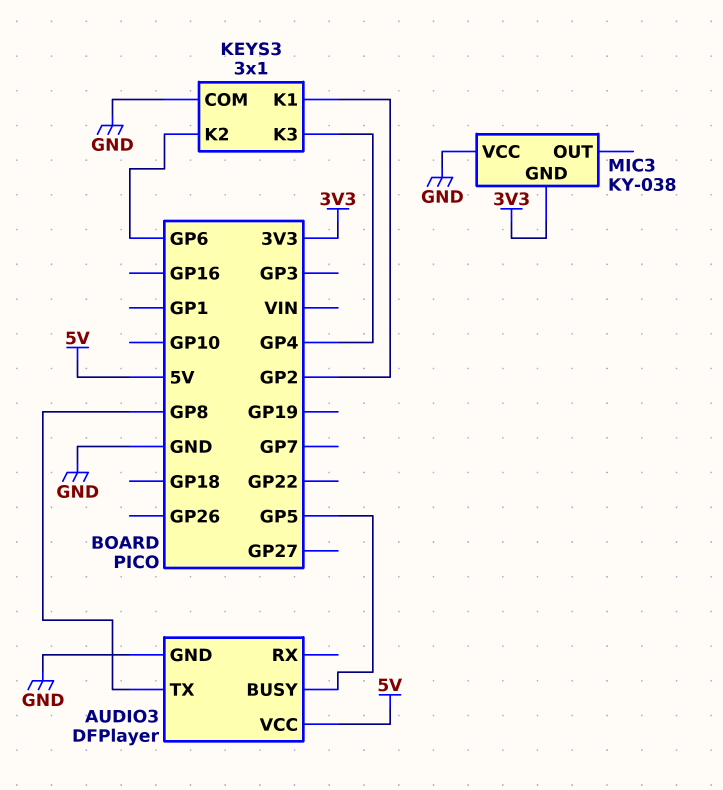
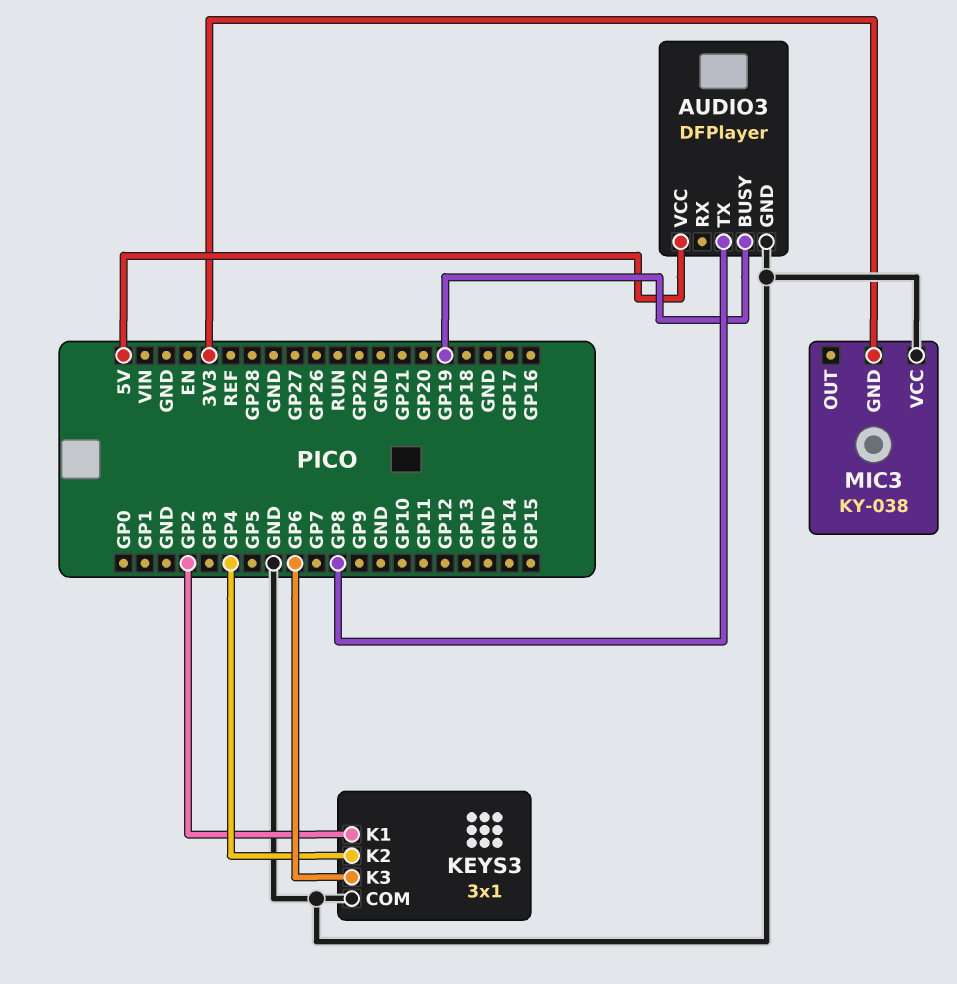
AUDIO3 pin BUSY: GP5 -> GP19
KEYS3 pin K2: GP6 -> GP4
KEYS3 pin K3: GP4 -> GP6

